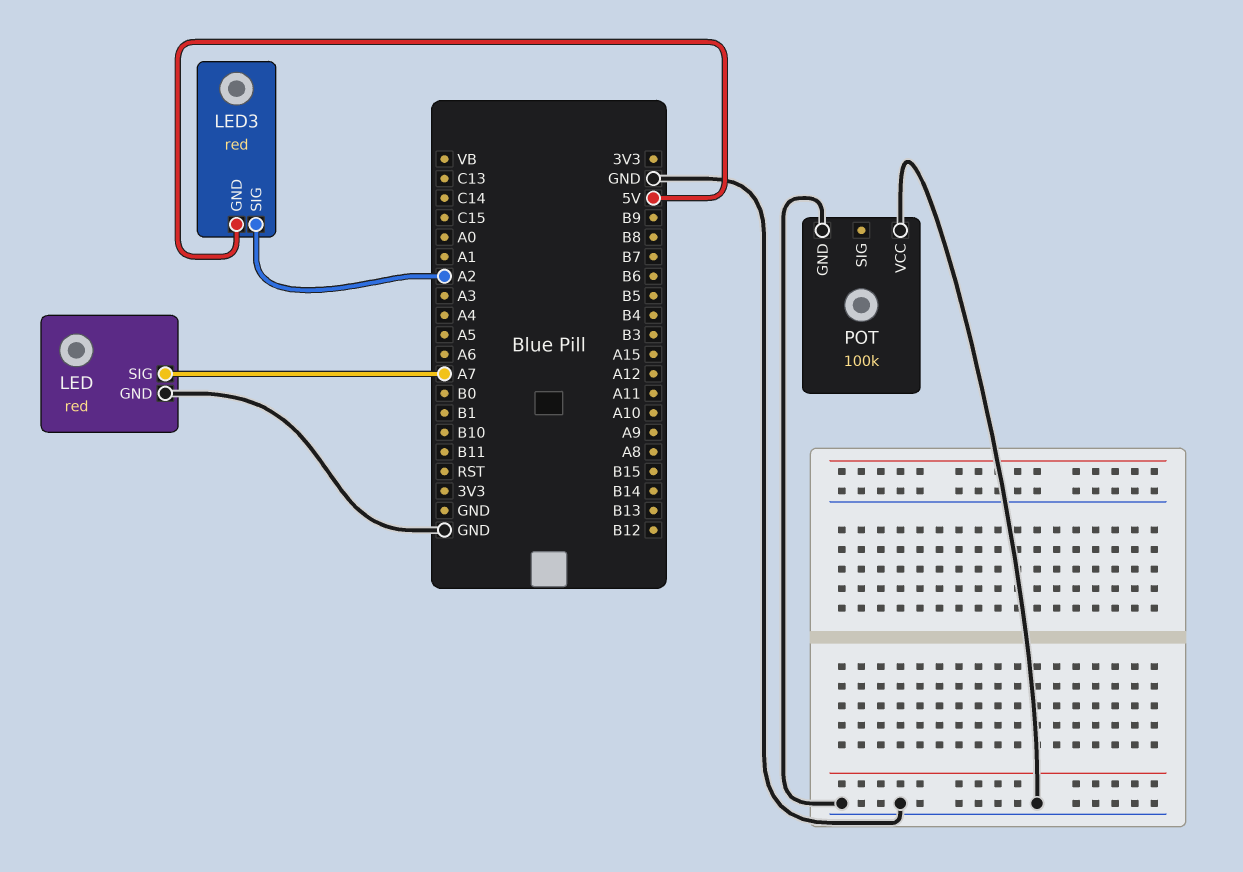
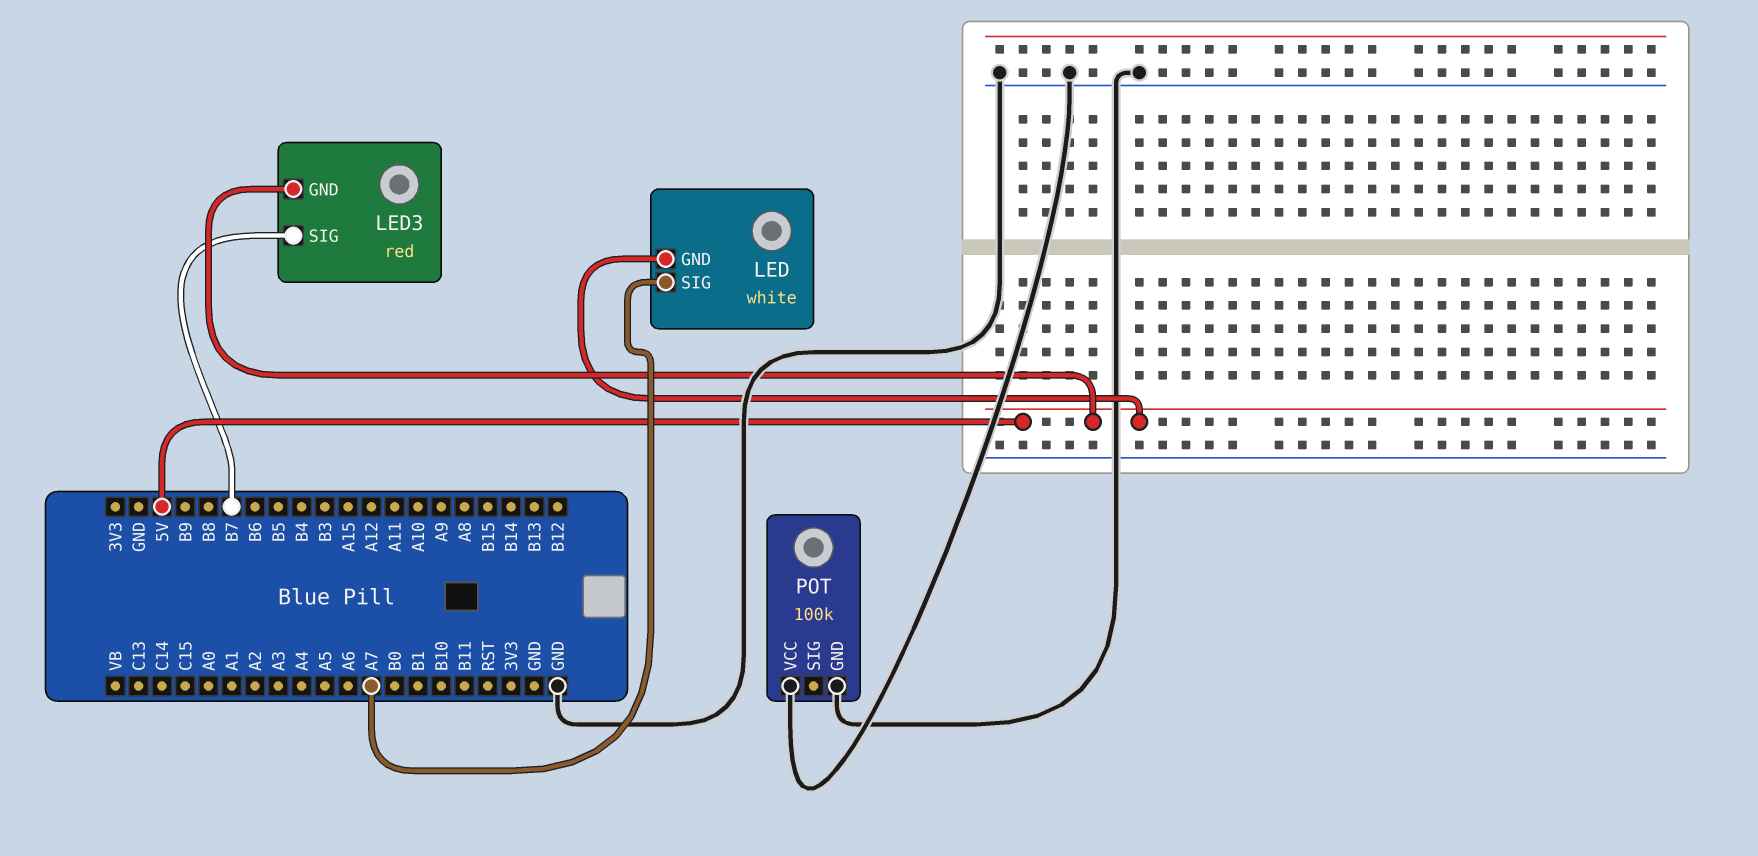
LED: red -> white
LED pin GND: GND -> 5V
LED3 pin SIG: A2 -> B7

